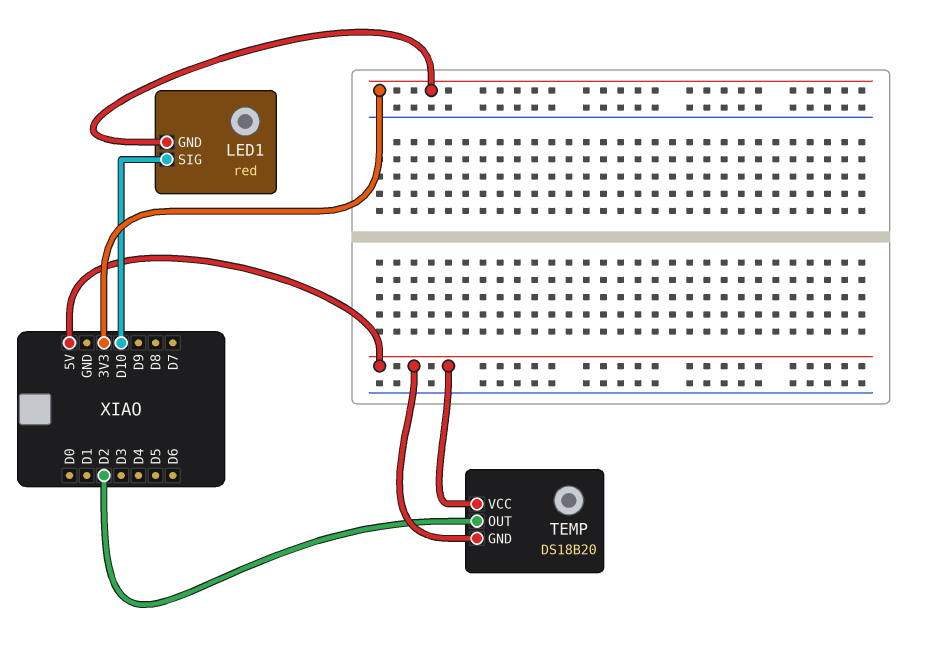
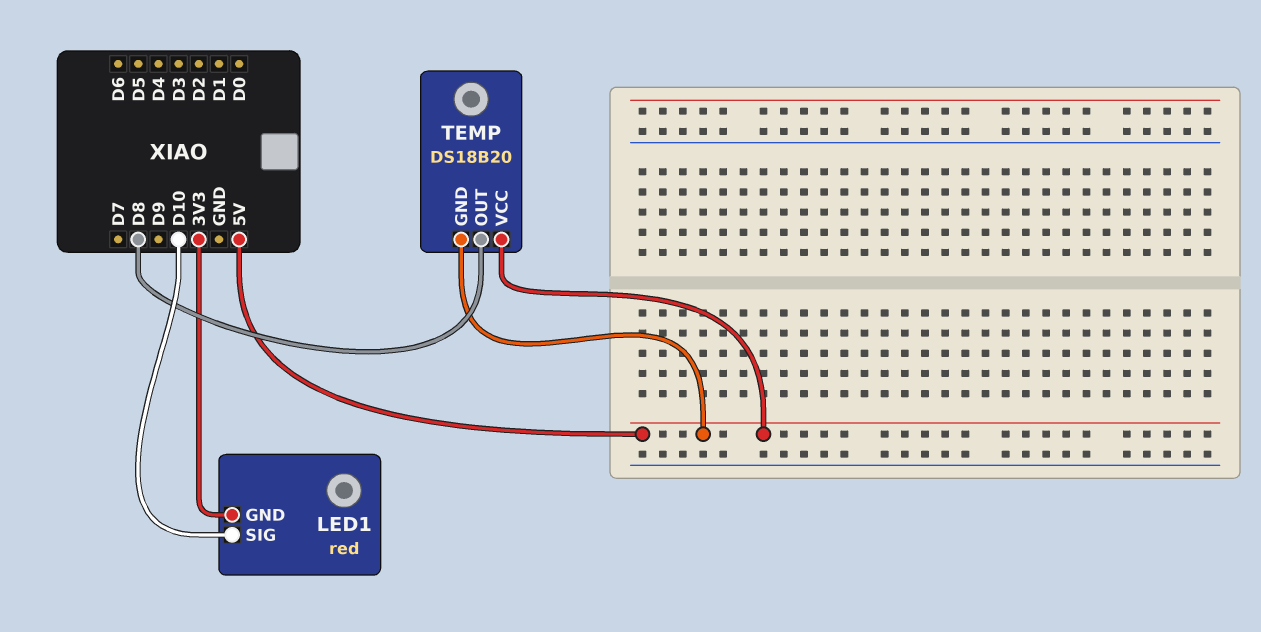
TEMP pin OUT: D2 -> D8

